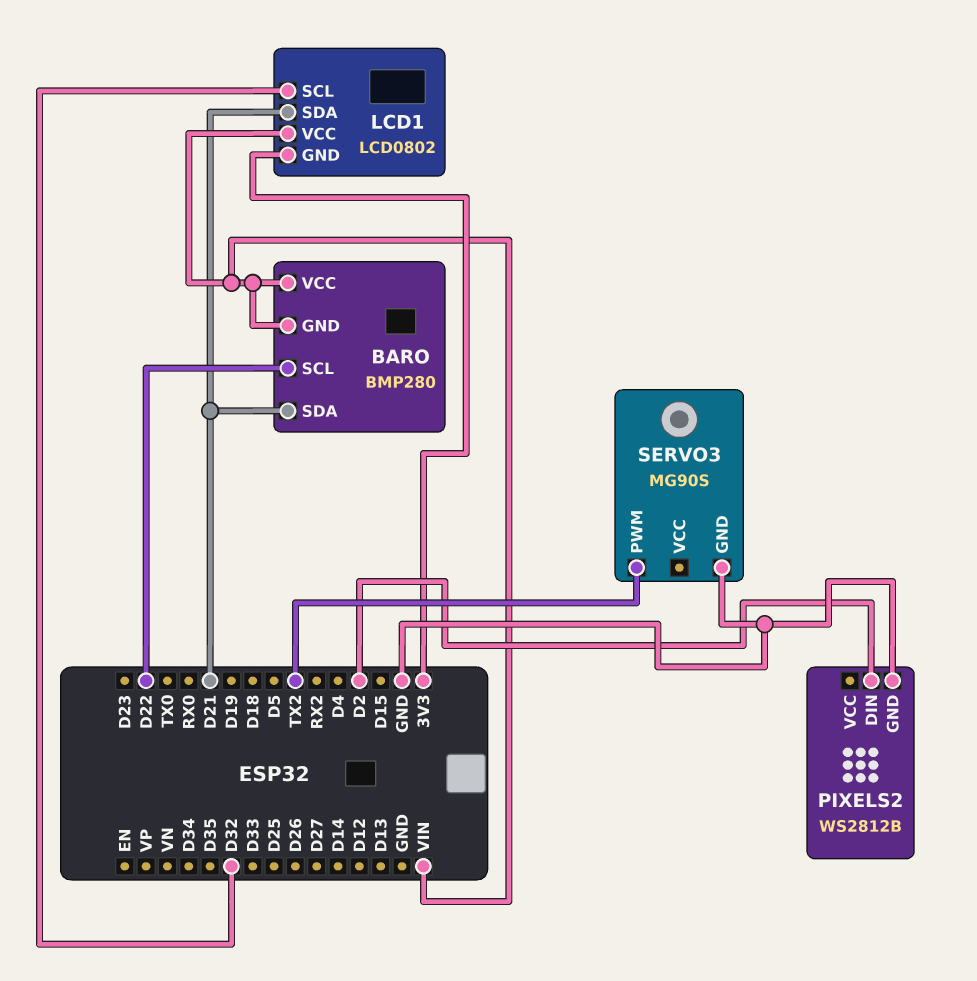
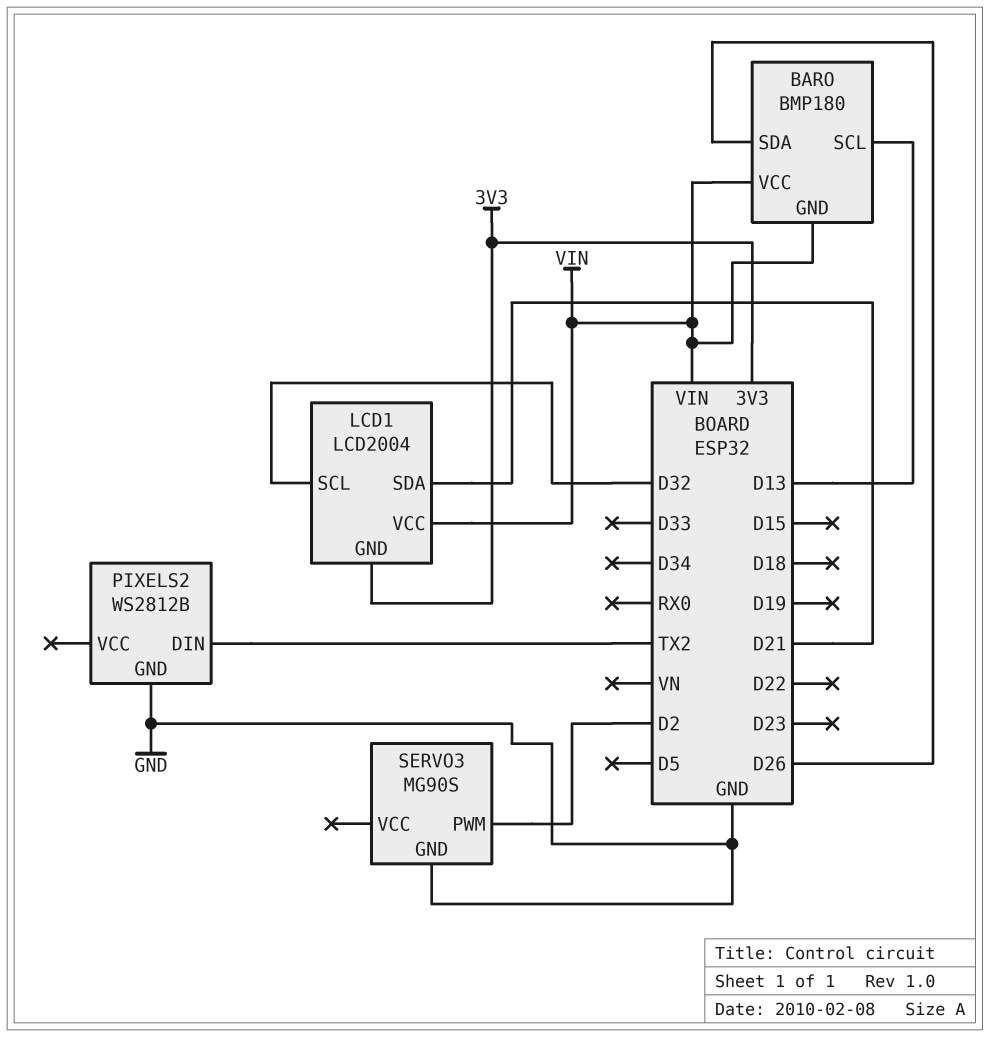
BARO: BMP280 -> BMP180
BARO pin SCL: D22 -> D13
BARO pin SDA: D21 -> D26
LCD1: LCD0802 -> LCD2004
PIXELS2 pin DIN: D2 -> TX2
SERVO3 pin PWM: TX2 -> D2

